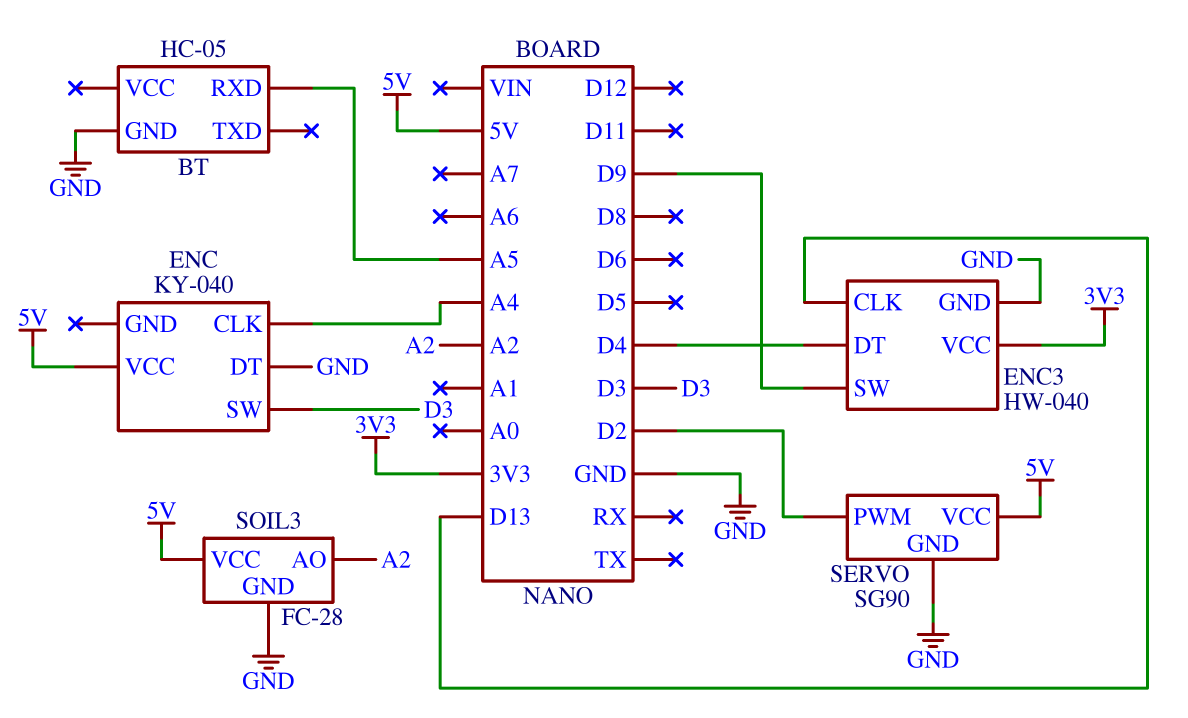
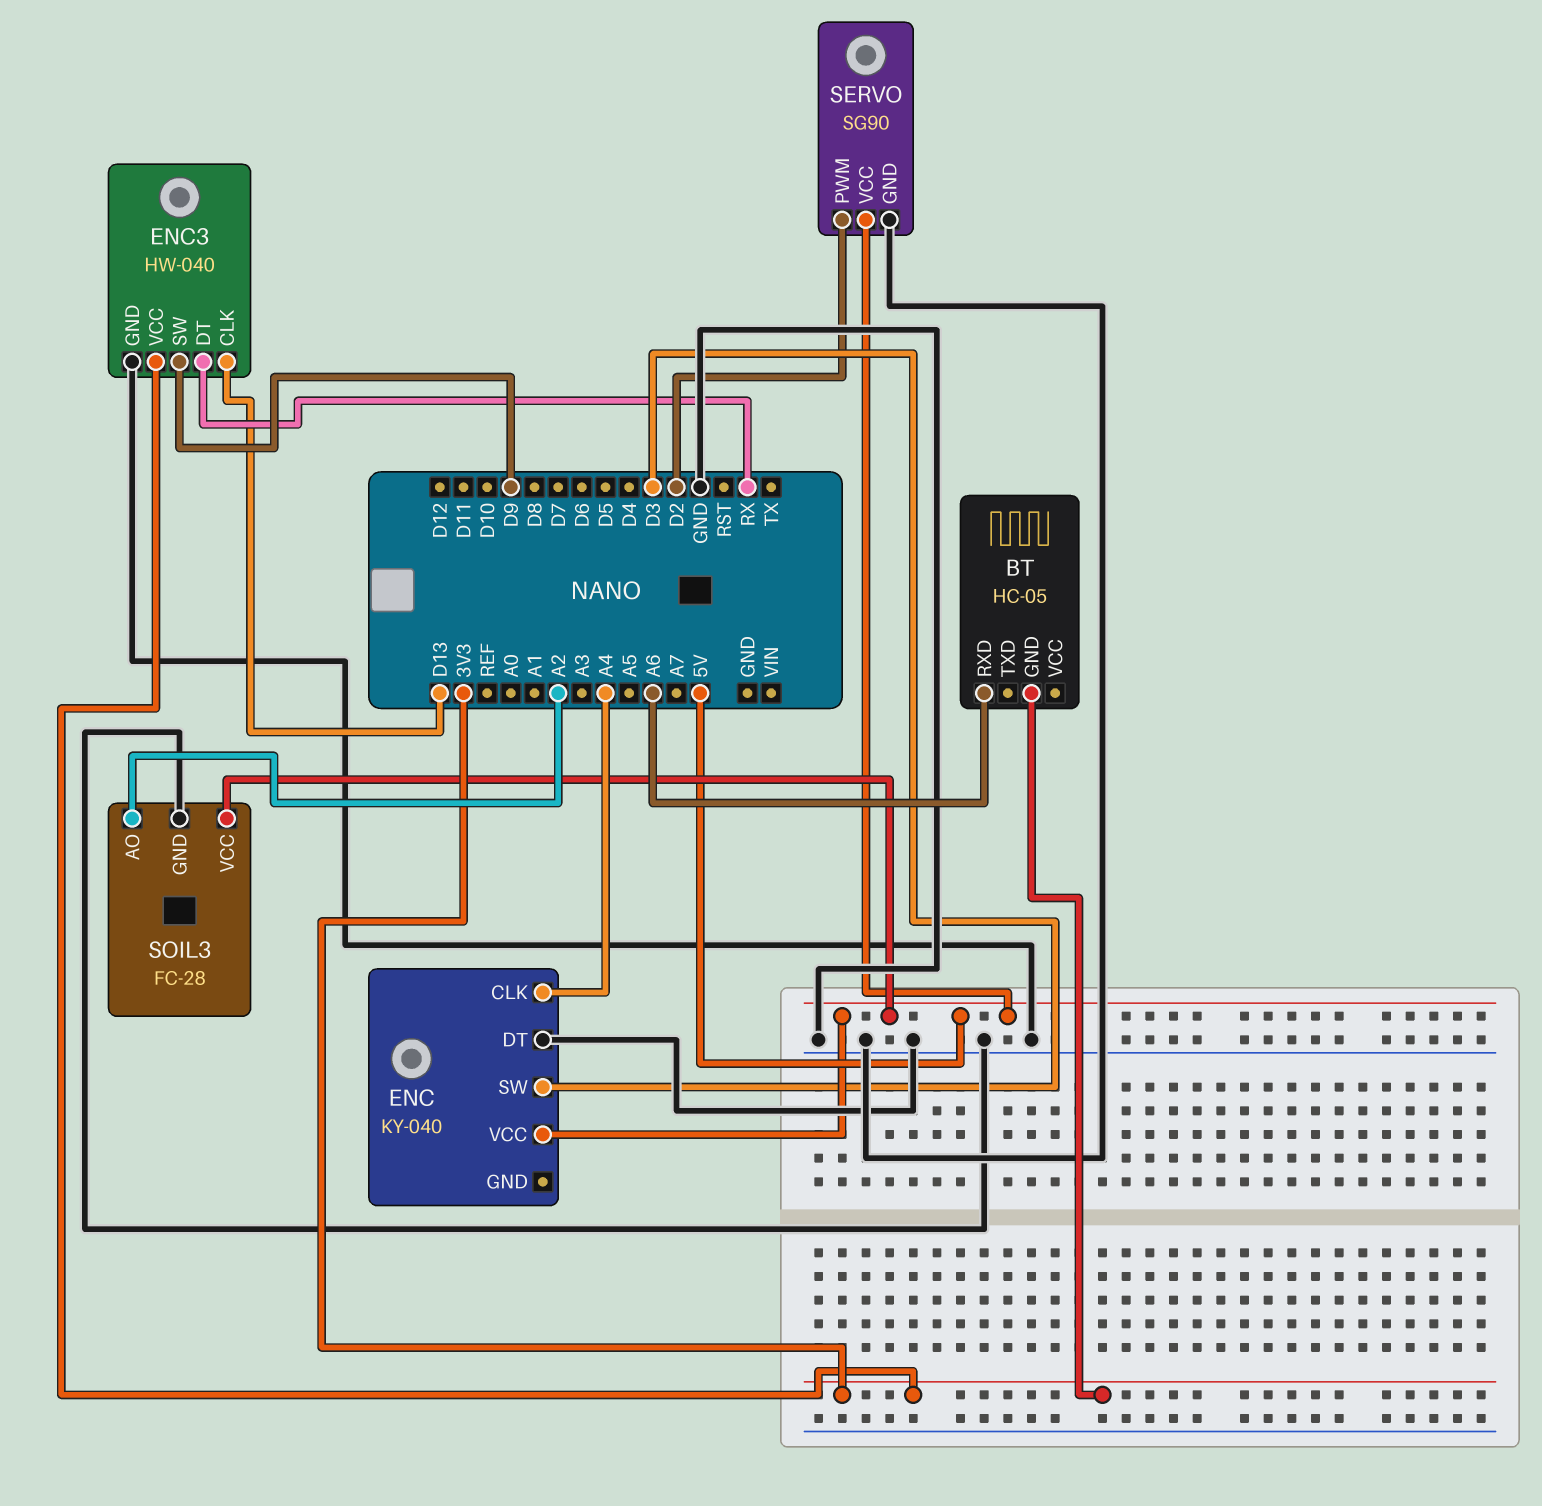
BT pin GND: GND -> 3V3
BT pin RXD: A5 -> A6
ENC3 pin DT: D4 -> RX

